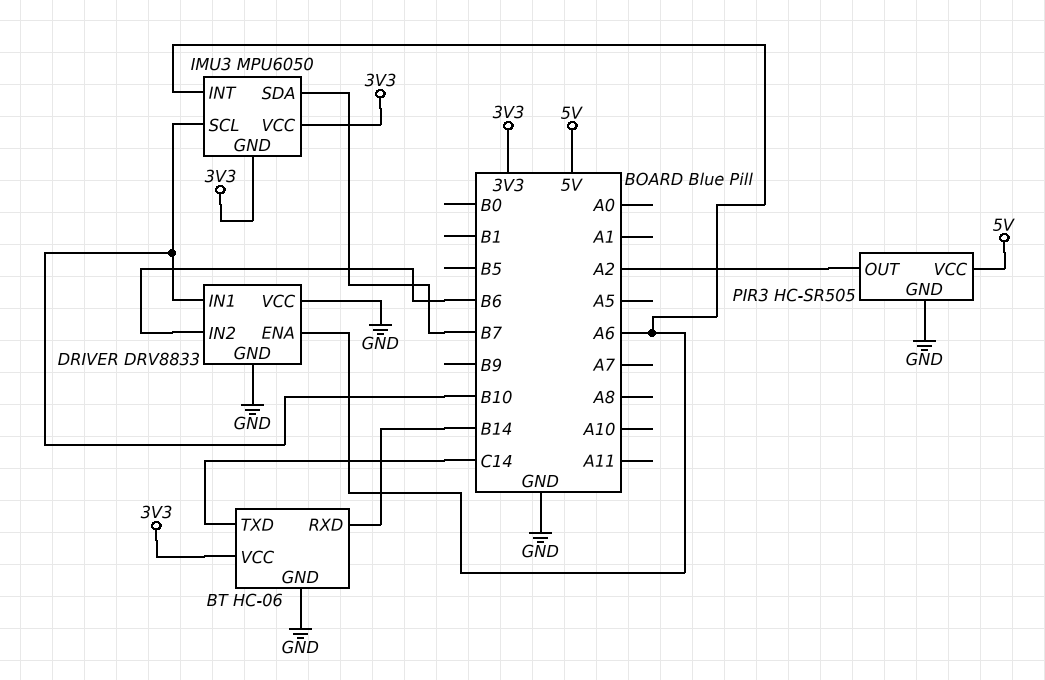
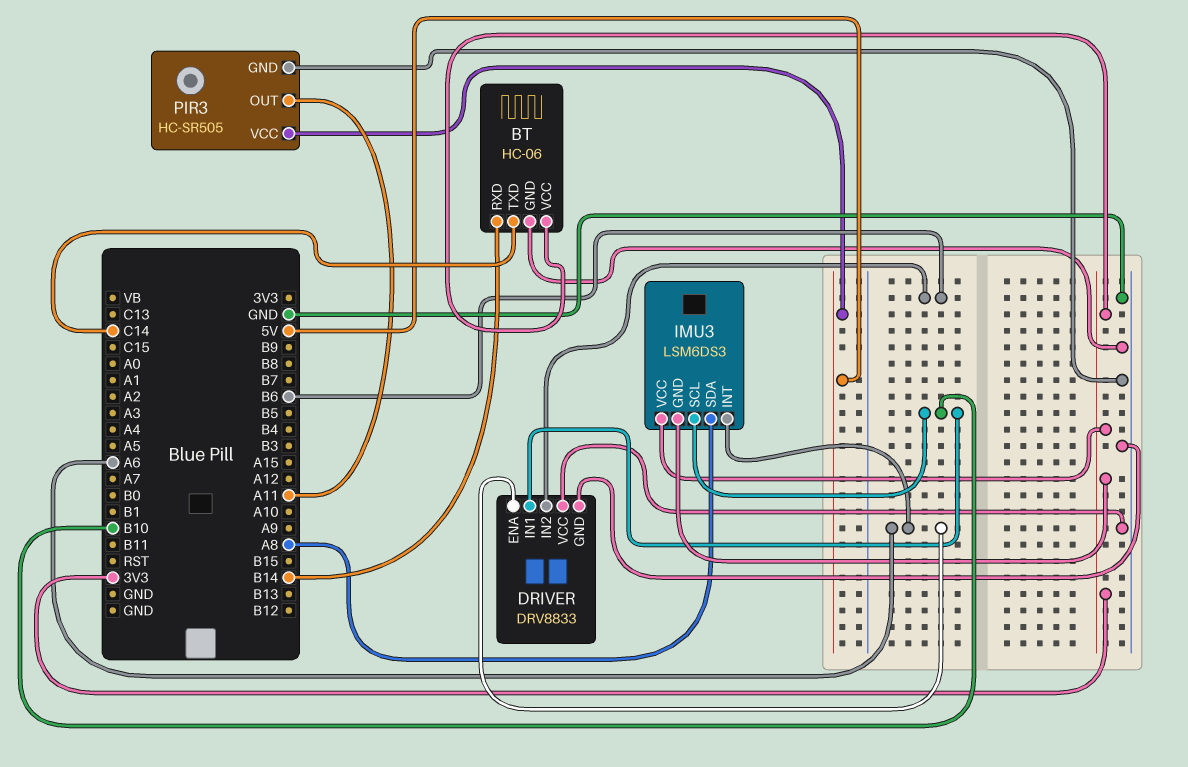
IMU3: MPU6050 -> LSM6DS3
IMU3 pin SDA: B7 -> A8
PIR3 pin OUT: A2 -> A11

